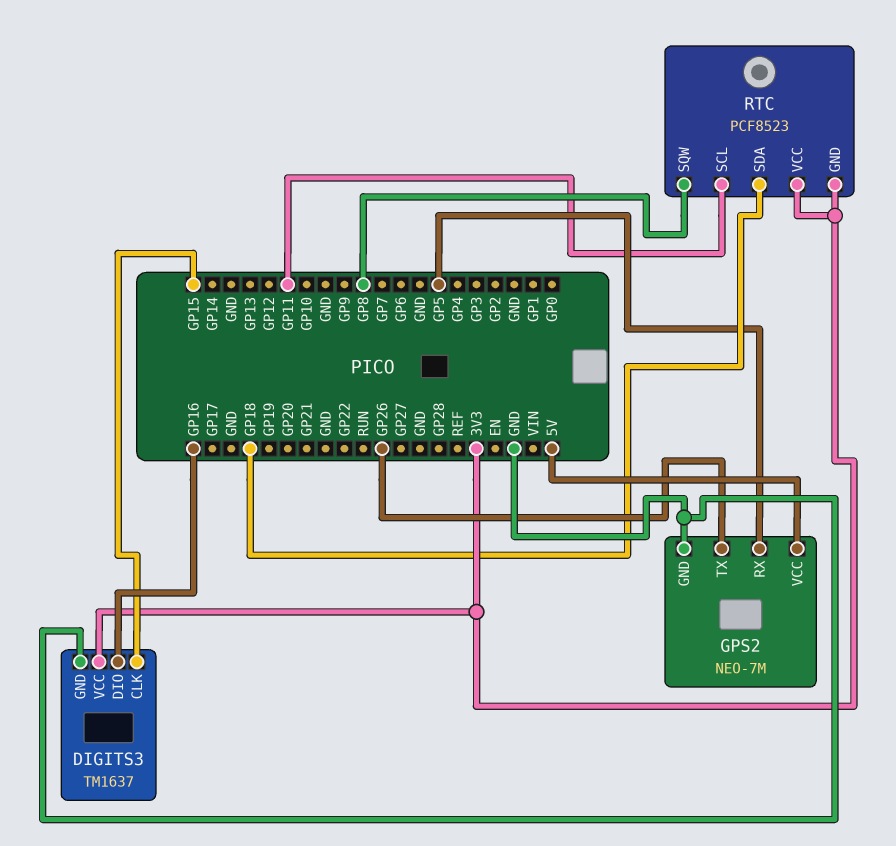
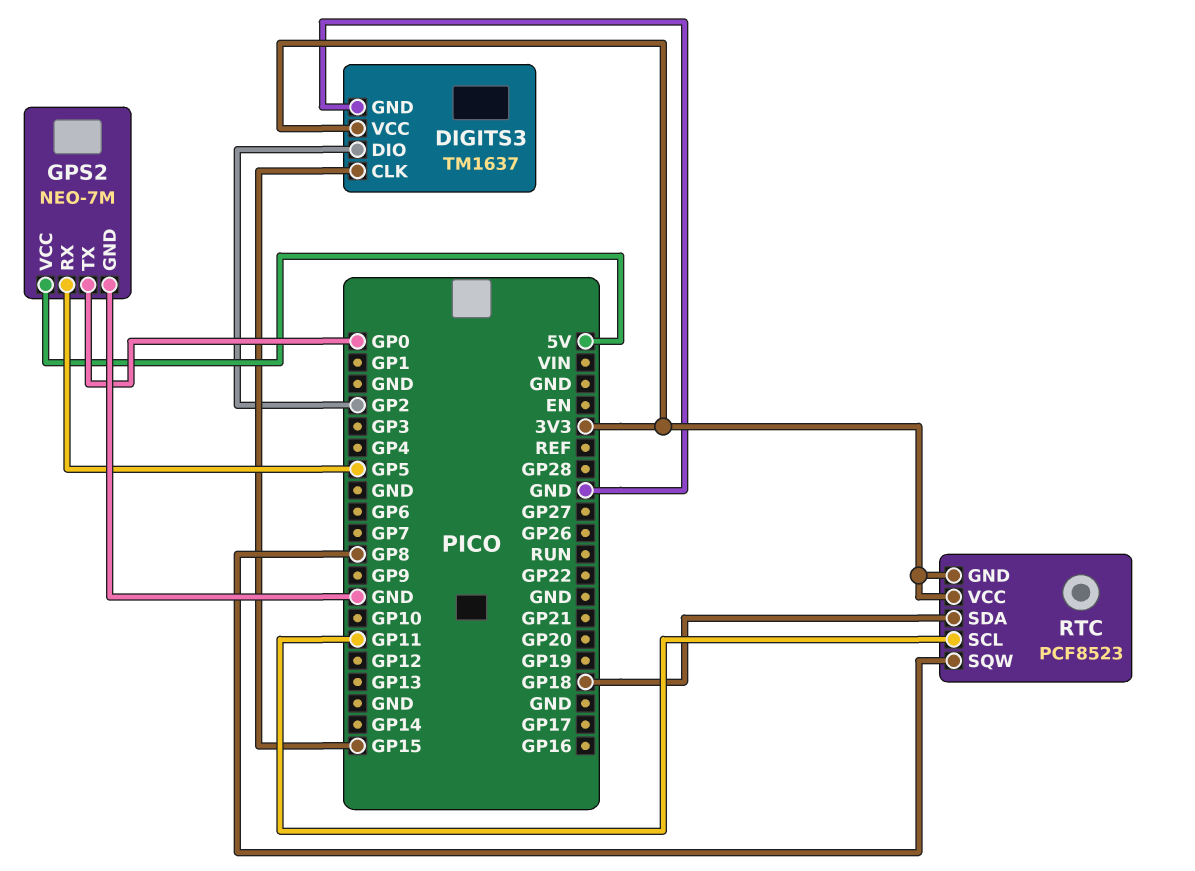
DIGITS3 pin DIO: GP16 -> GP2
GPS2 pin TX: GP26 -> GP0

